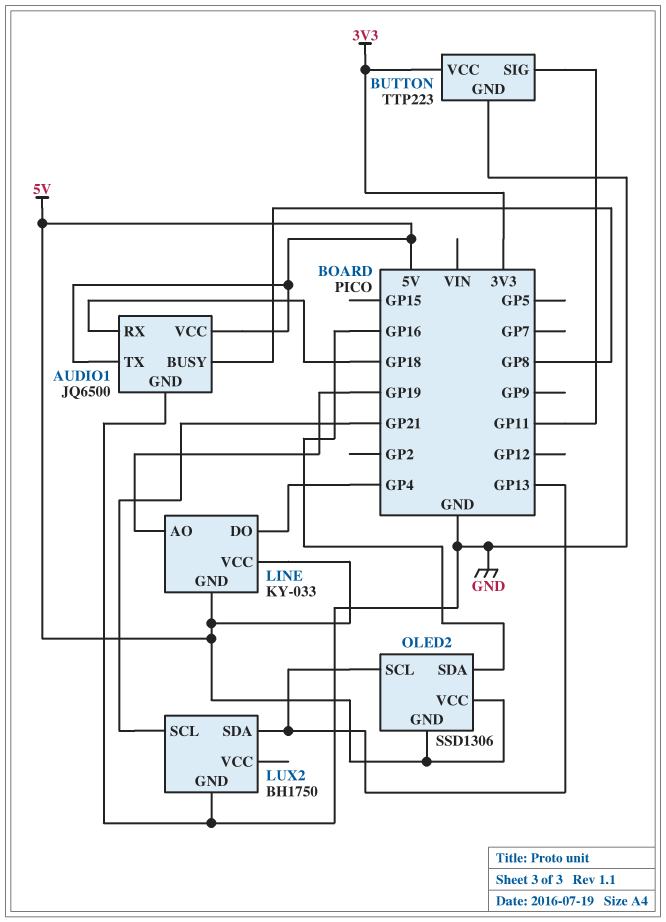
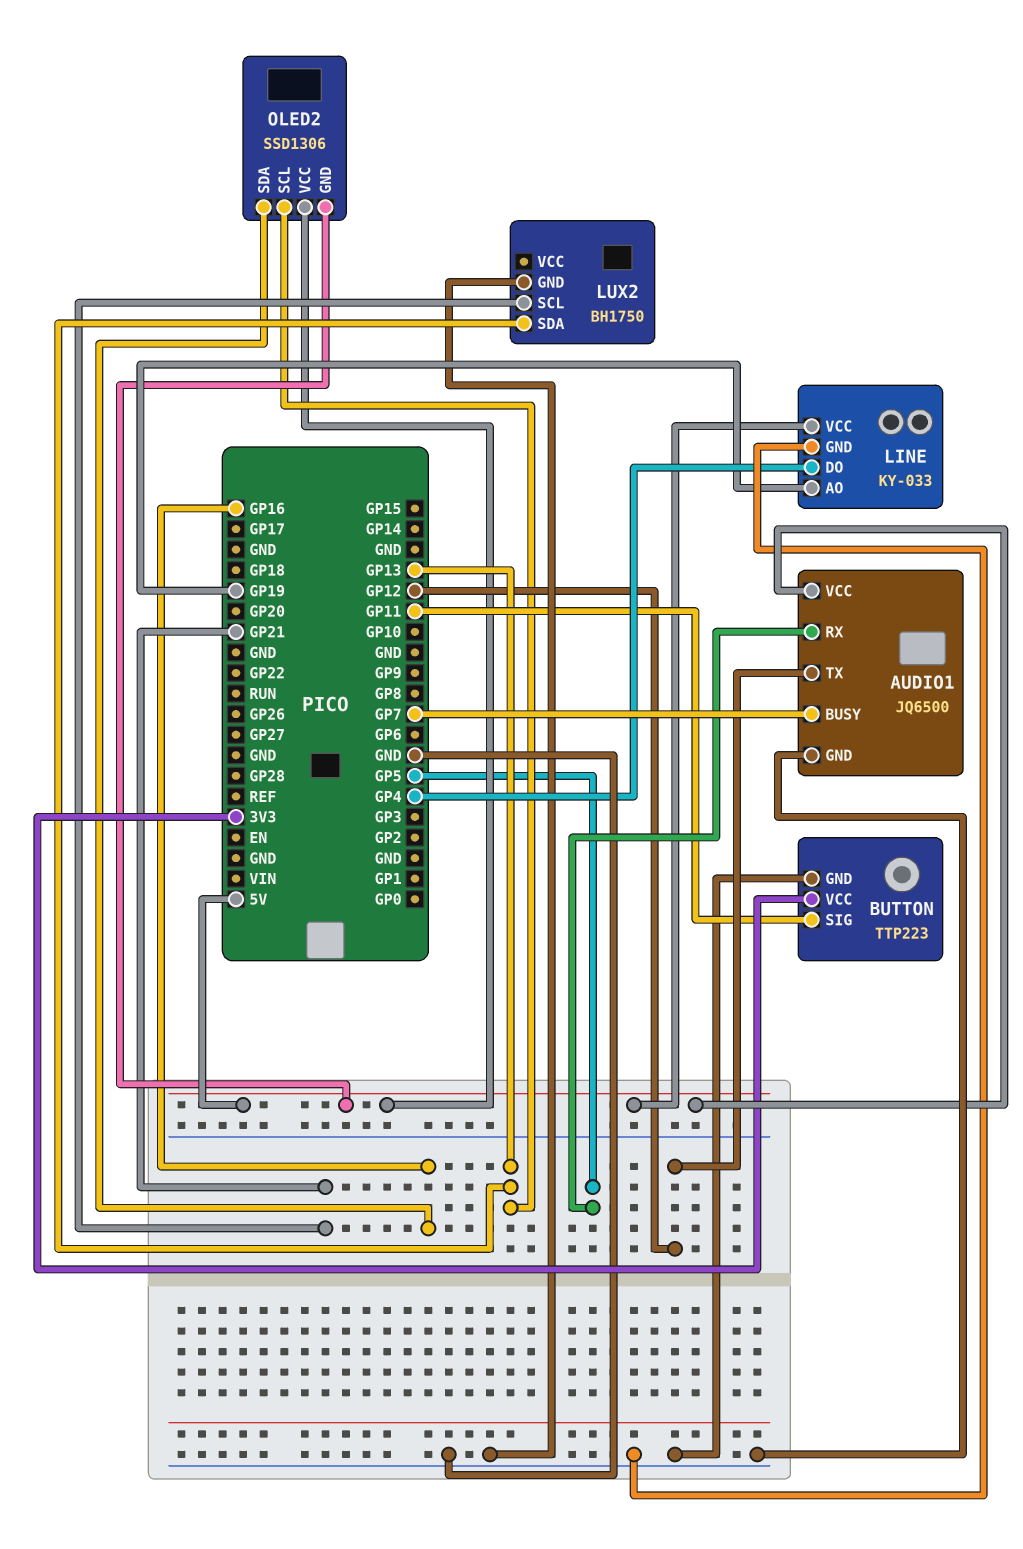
AUDIO1 pin BUSY: GP8 -> GP7
AUDIO1 pin RX: GP18 -> GP5
AUDIO1 pin TX: 5V -> GP12
LINE pin GND: 5V -> GND

